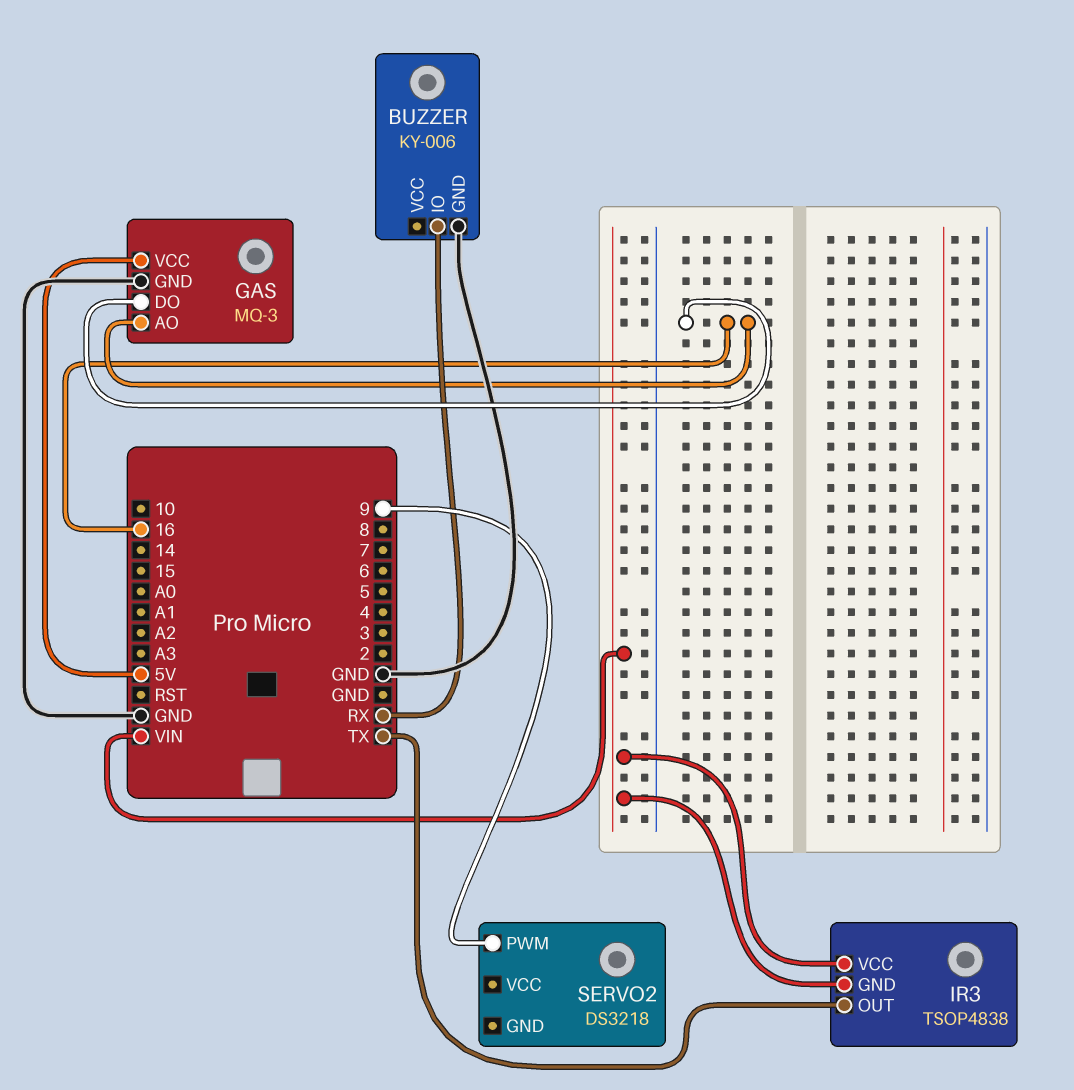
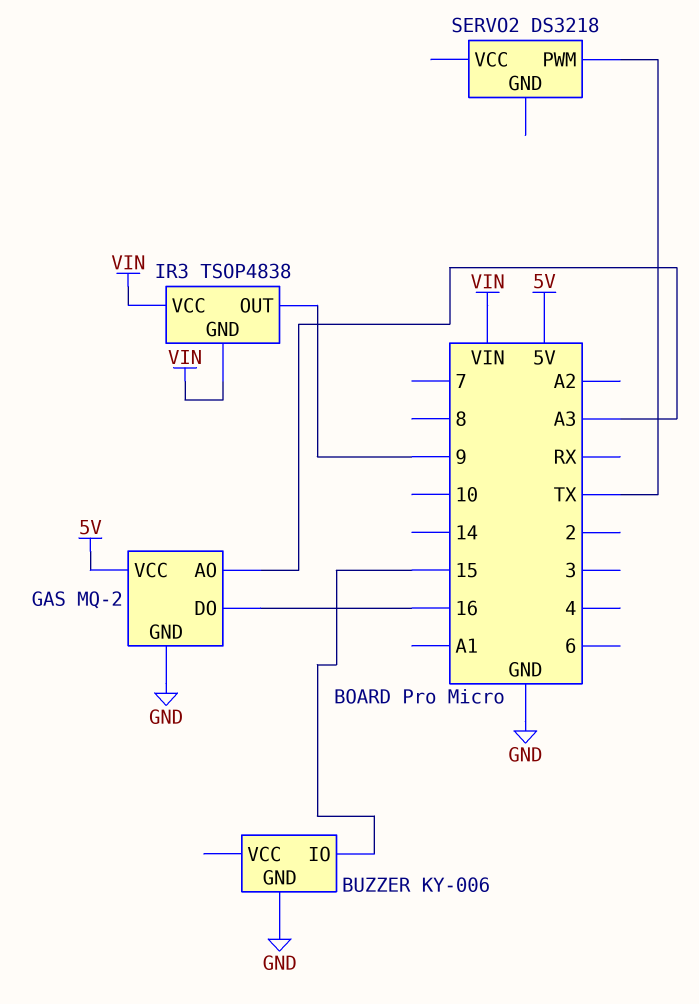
BUZZER pin IO: RX -> 15
GAS: MQ-3 -> MQ-2
GAS pin AO: 16 -> A3
IR3 pin OUT: TX -> 9
SERVO2 pin PWM: 9 -> TX

